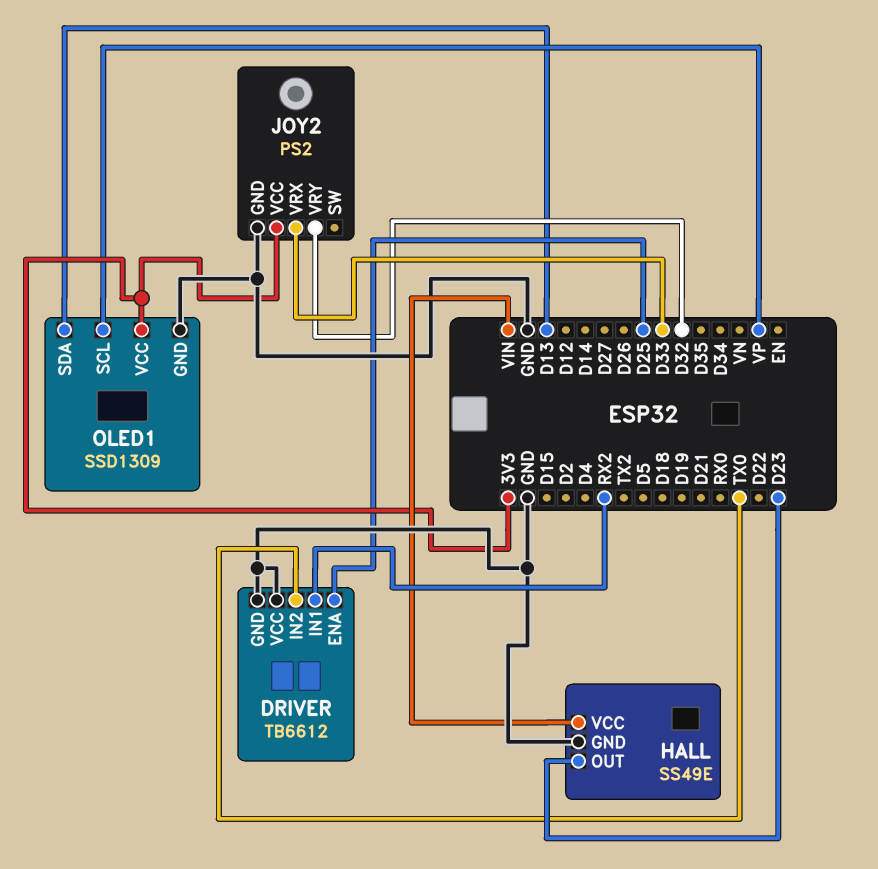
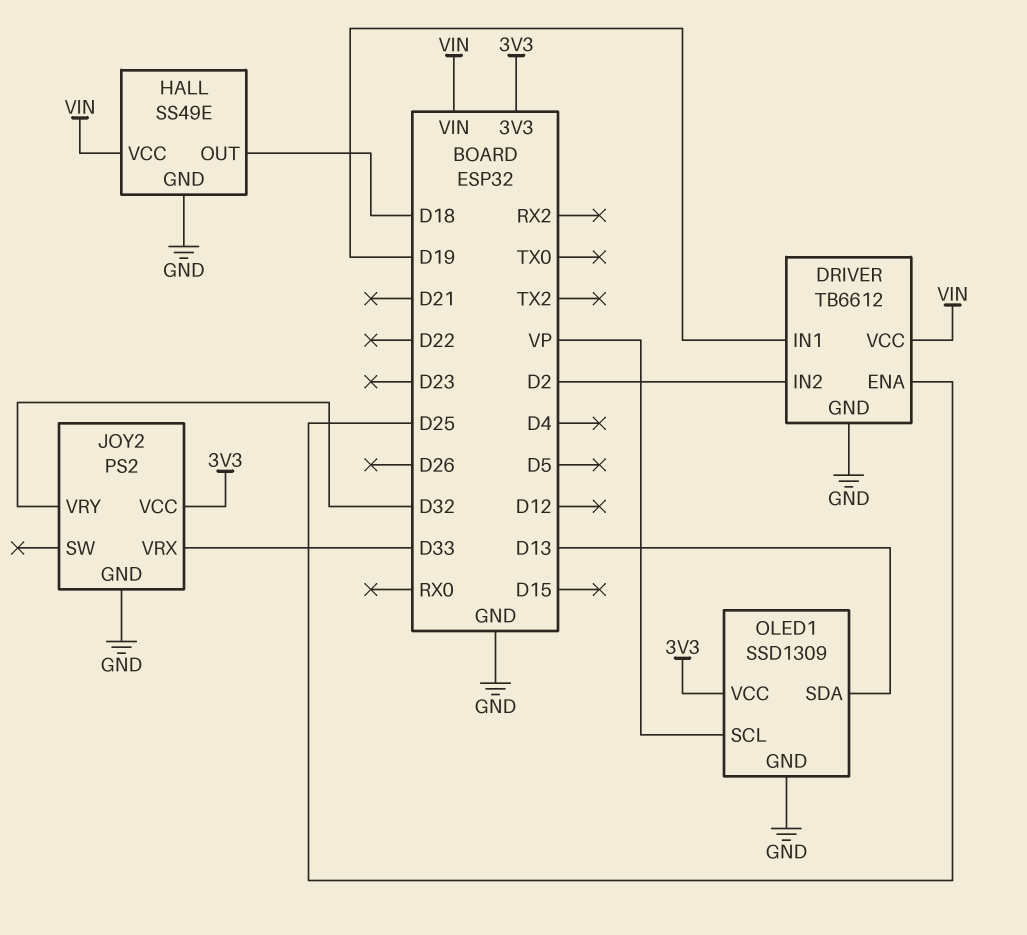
DRIVER pin IN1: RX2 -> D19
DRIVER pin IN2: TX0 -> D2
DRIVER pin VCC: GND -> VIN
HALL pin OUT: D23 -> D18

